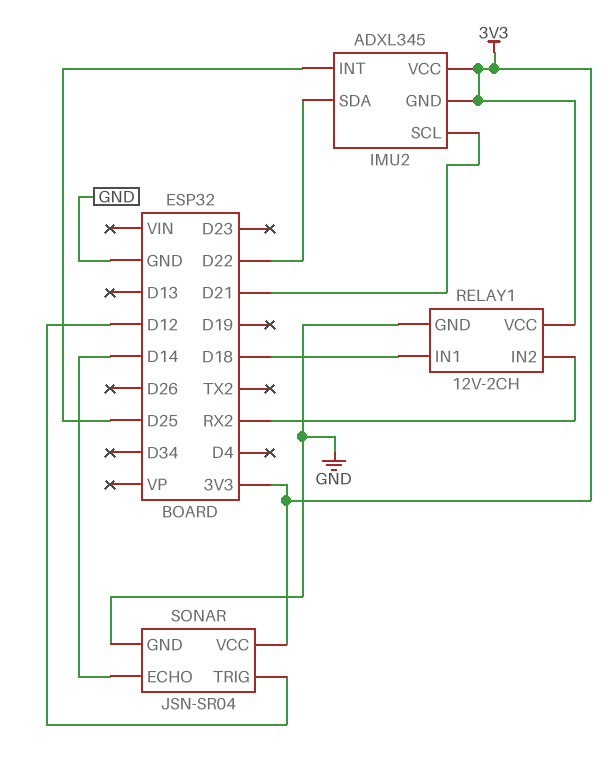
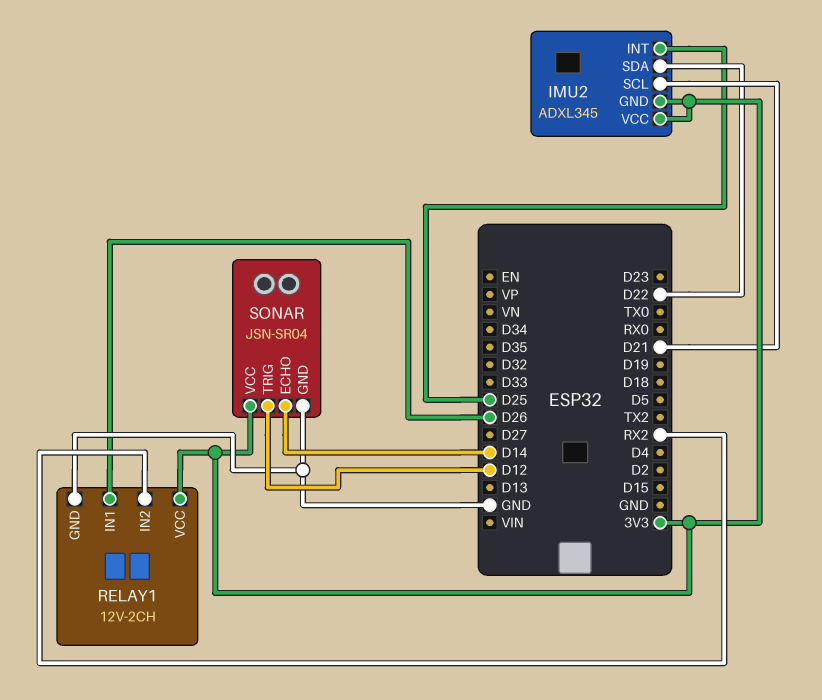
RELAY1 pin IN1: D18 -> D26

